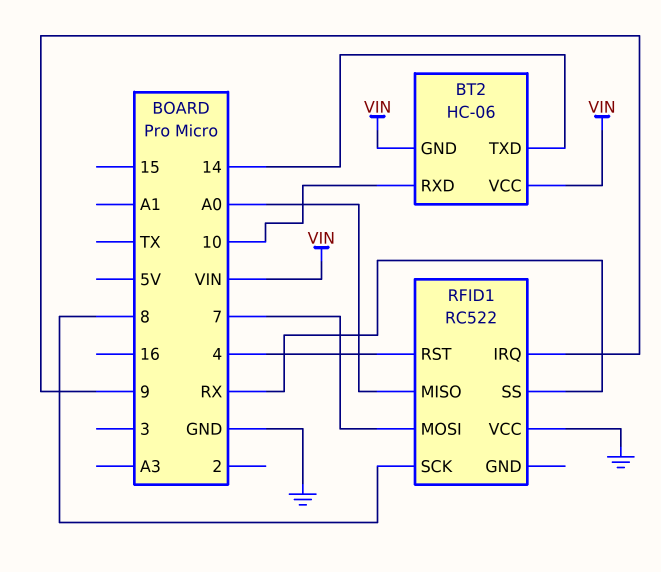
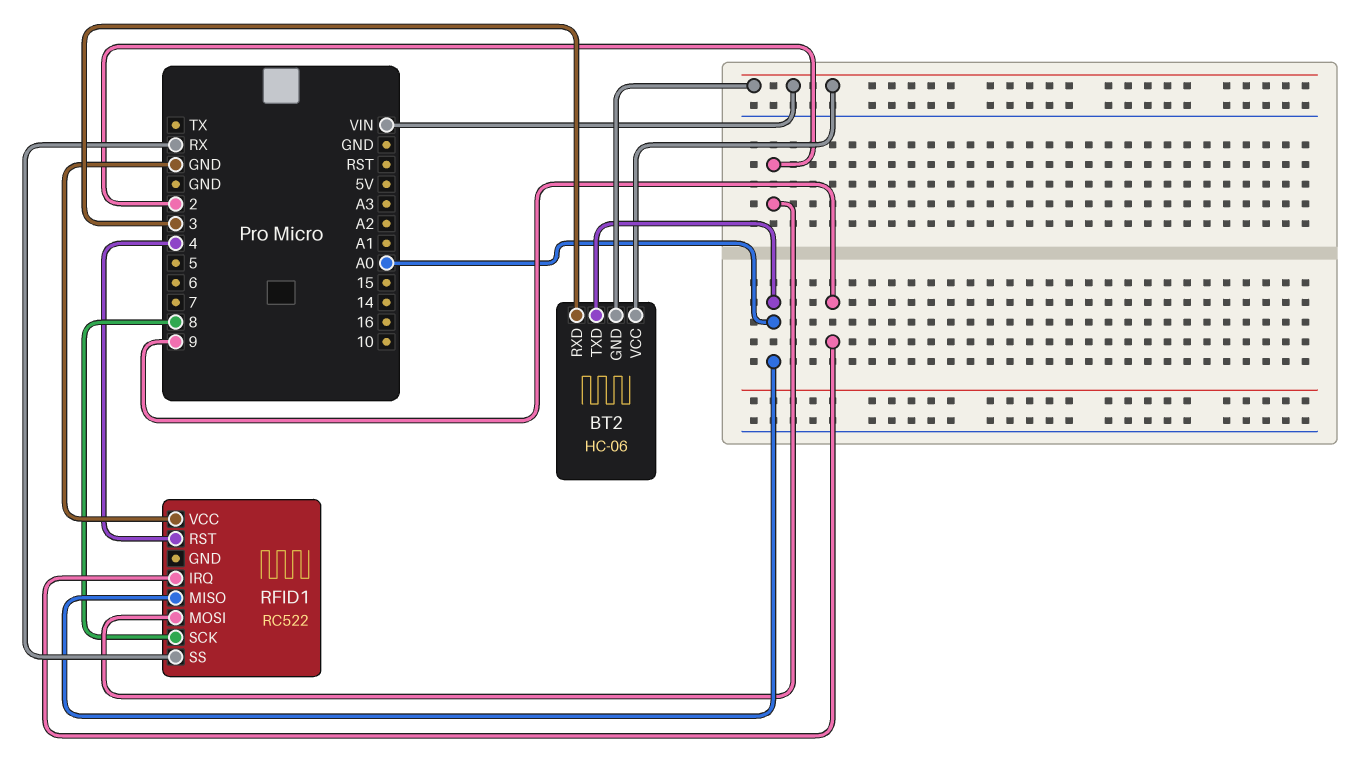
BT2 pin RXD: 10 -> 3
BT2 pin TXD: 14 -> A0
RFID1 pin MOSI: 7 -> 2

